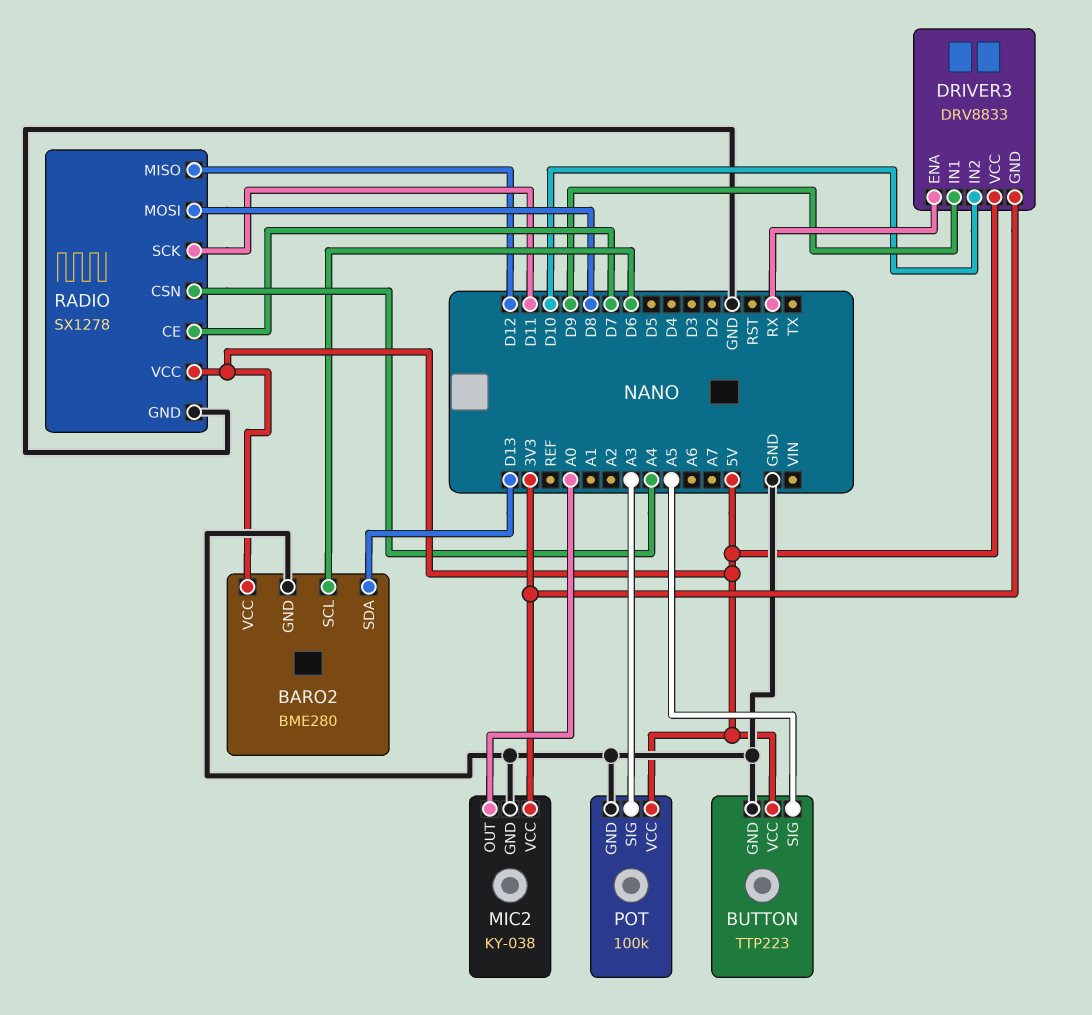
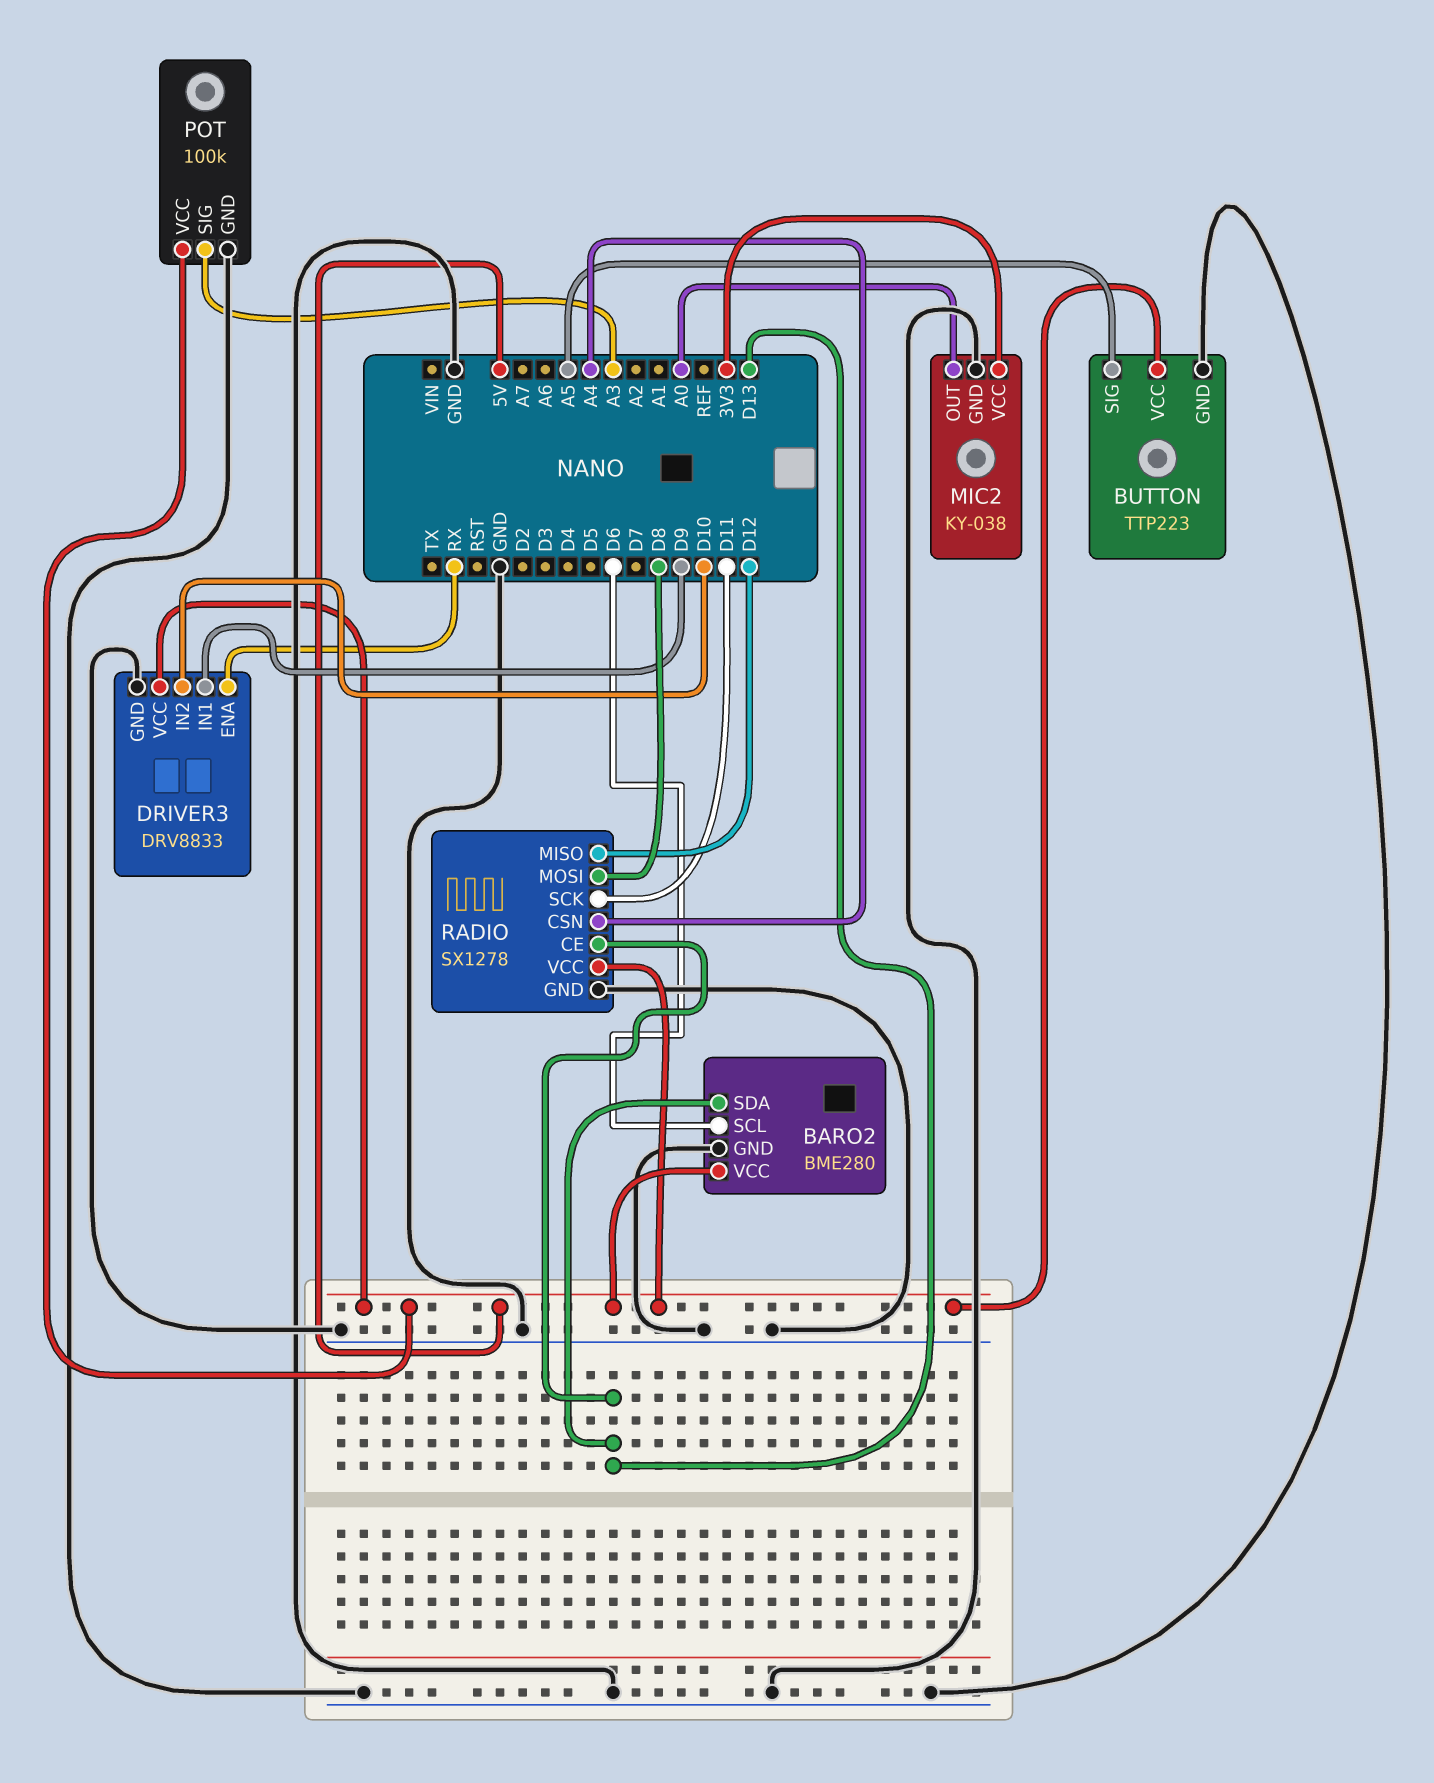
DRIVER3 pin GND: 3V3 -> GND
RADIO pin CE: D7 -> D13

